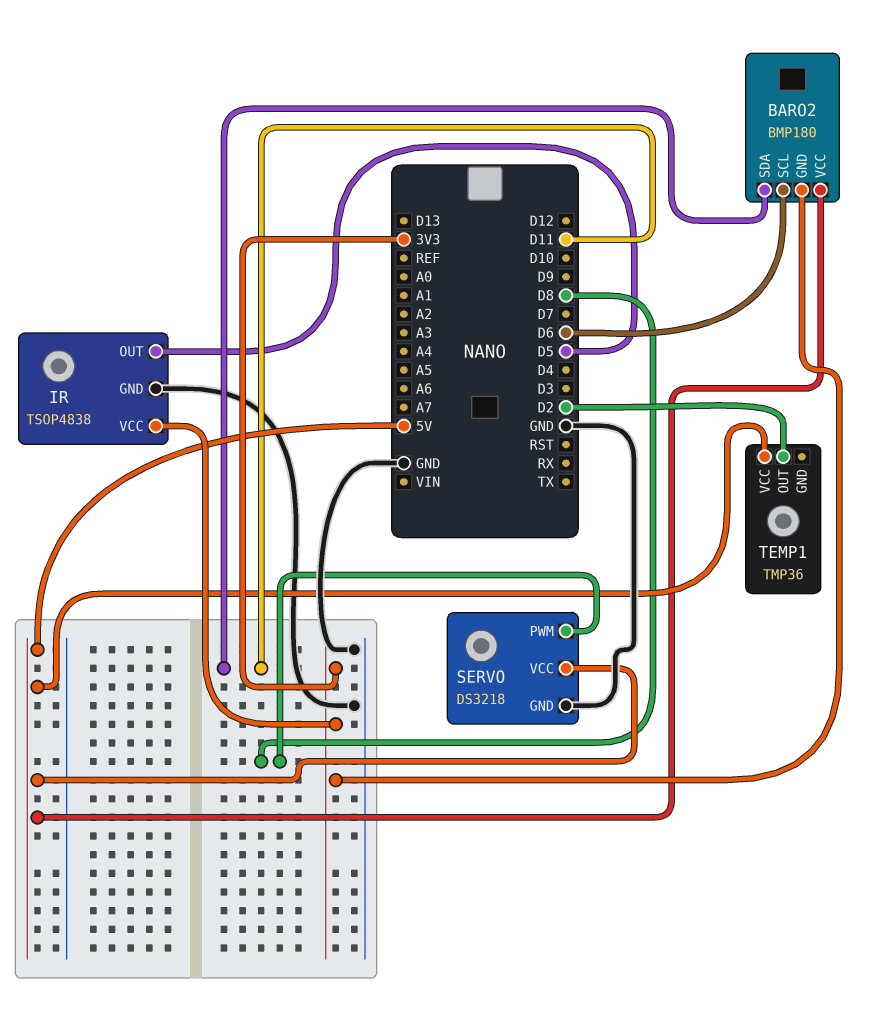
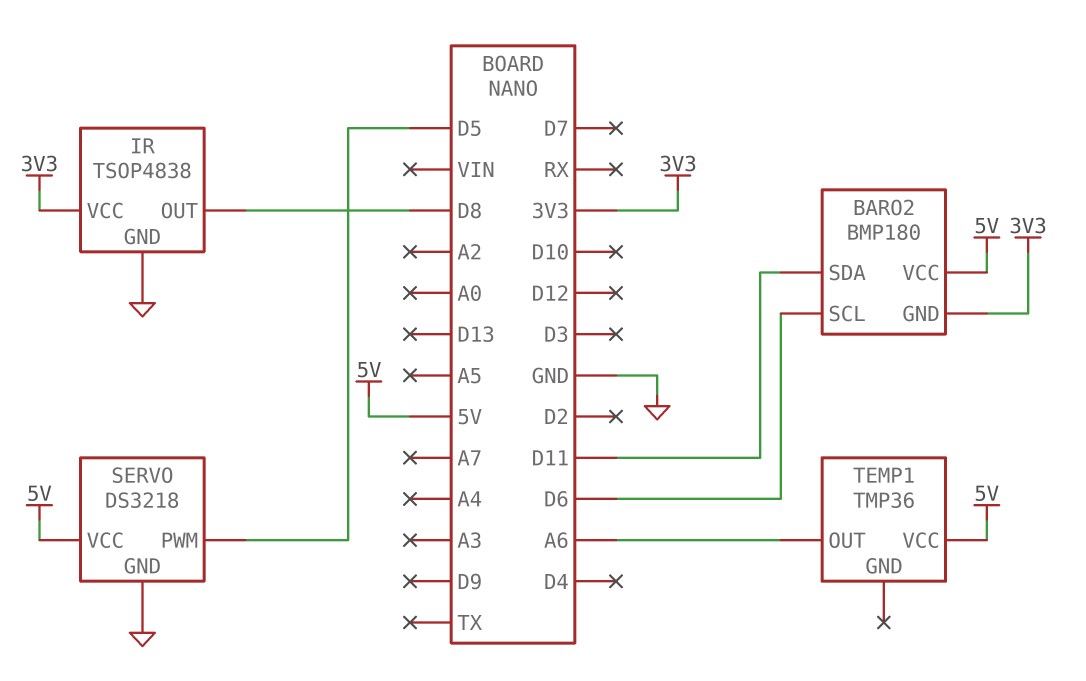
IR pin OUT: D5 -> D8
SERVO pin PWM: D8 -> D5
TEMP1 pin OUT: D2 -> A6

